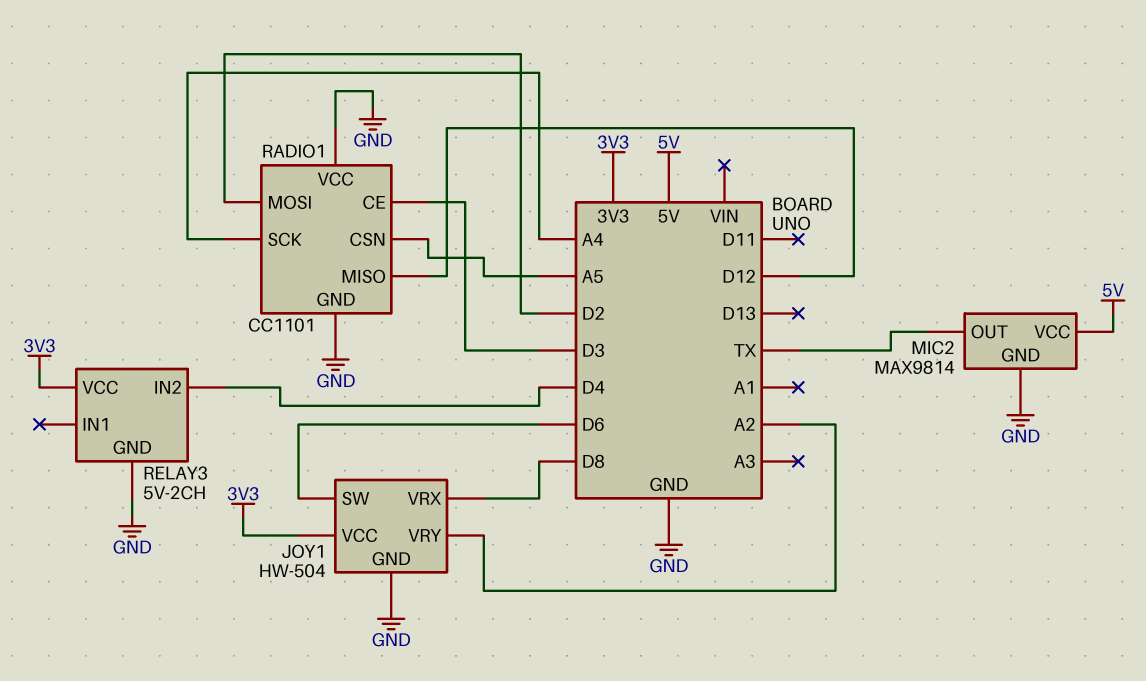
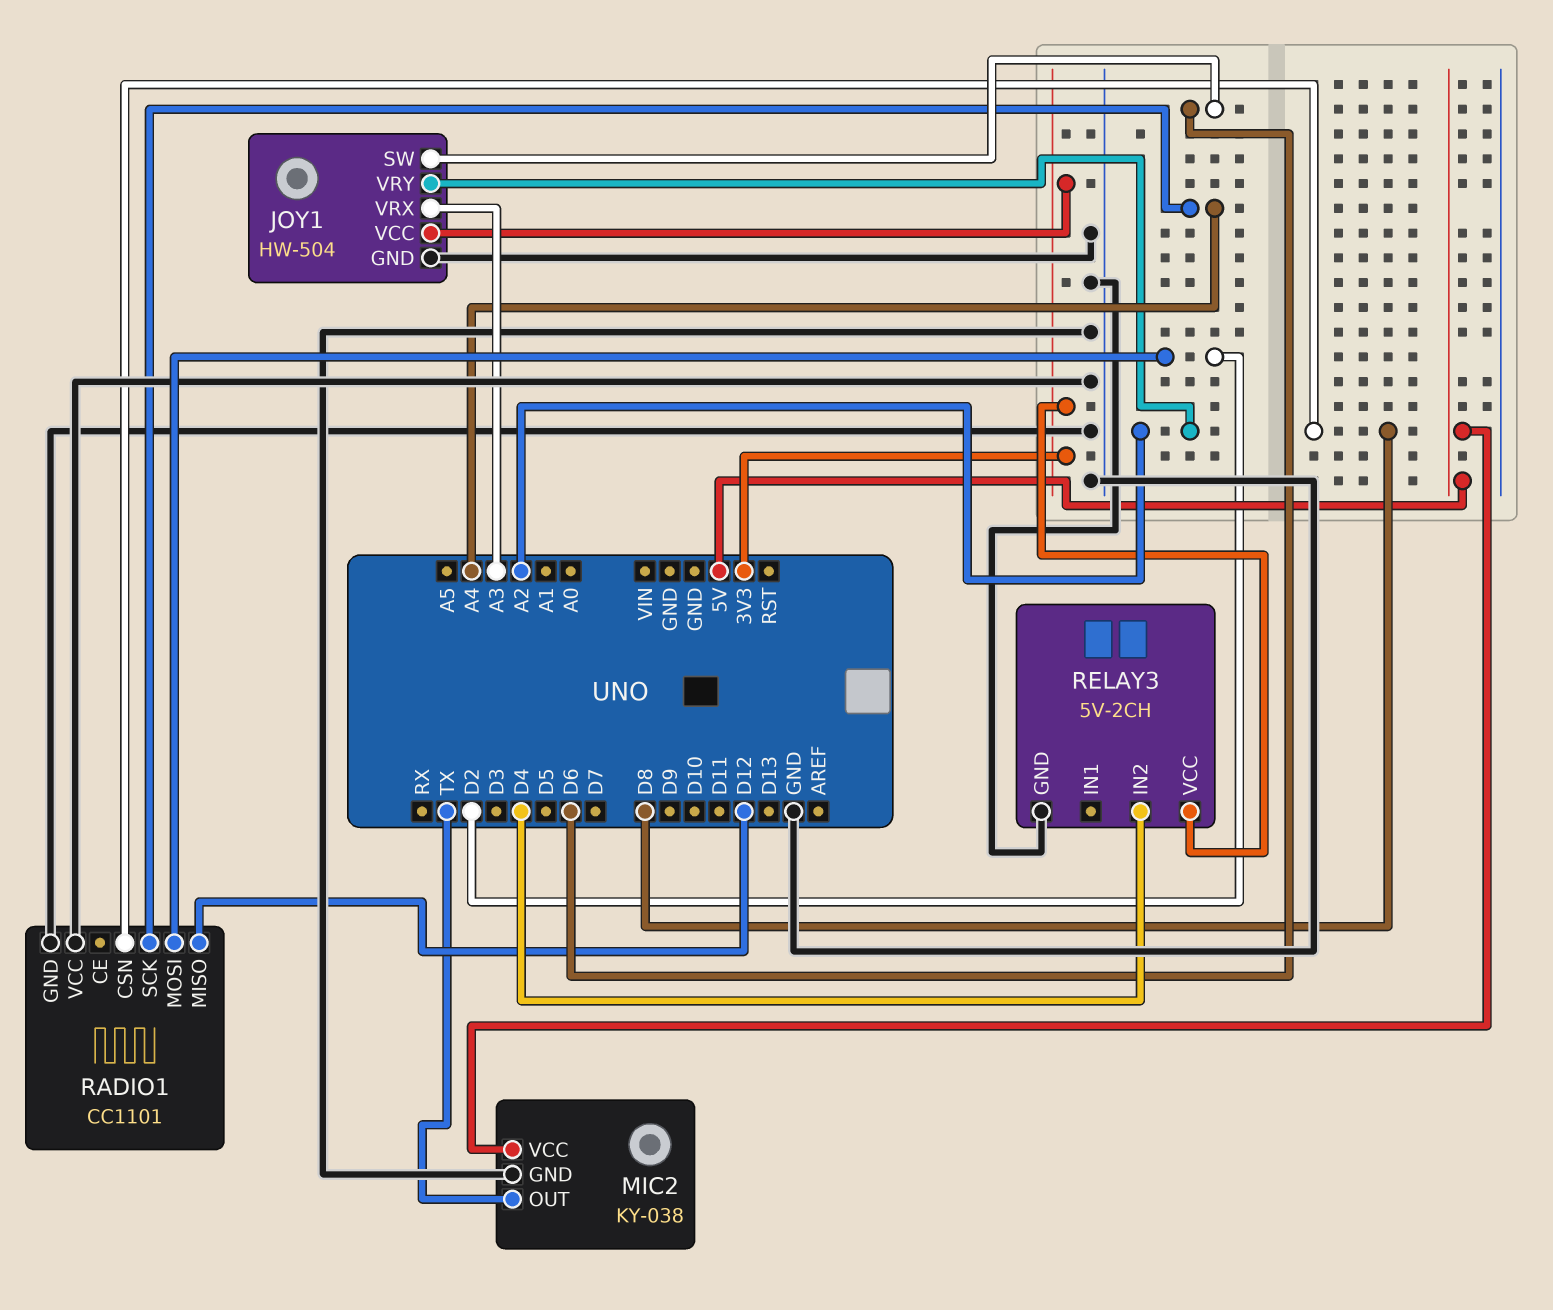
JOY1 pin VRX: D8 -> A3
MIC2: MAX9814 -> KY-038
RADIO1 pin CE: D3 -> none
RADIO1 pin CSN: A5 -> D8

